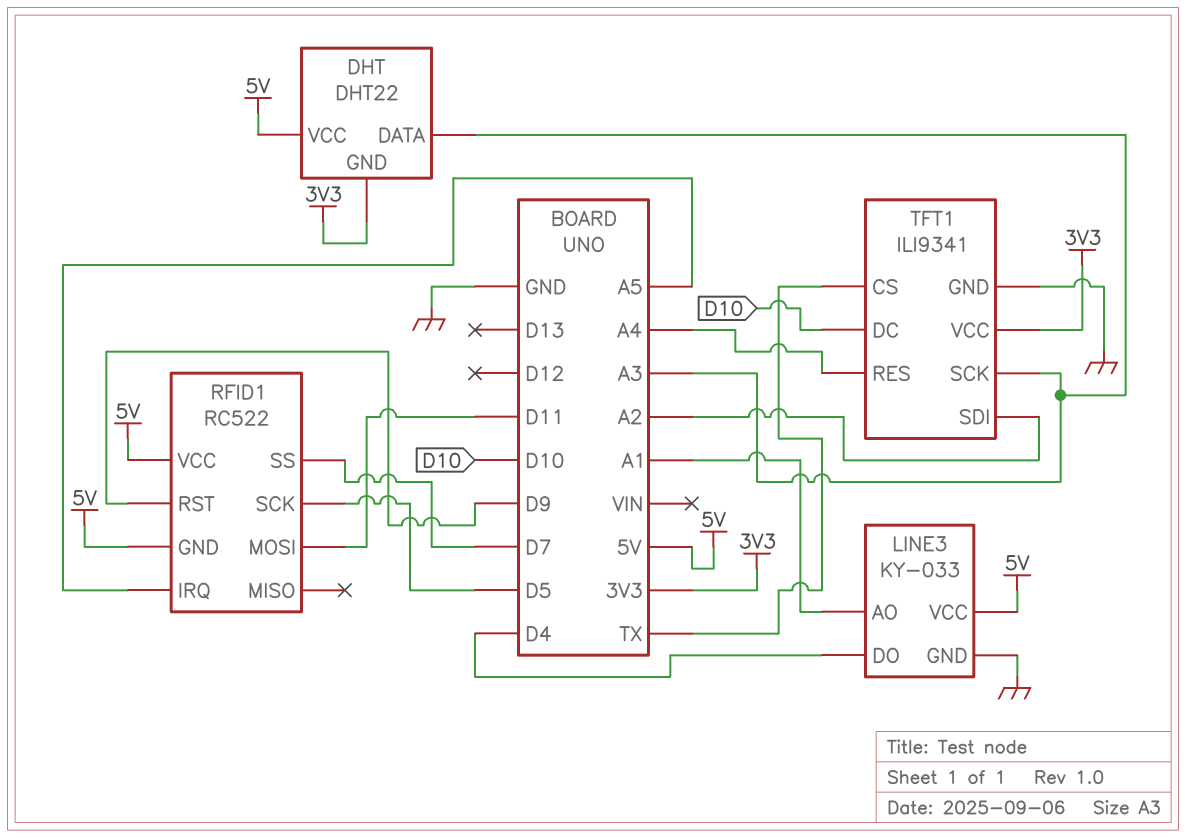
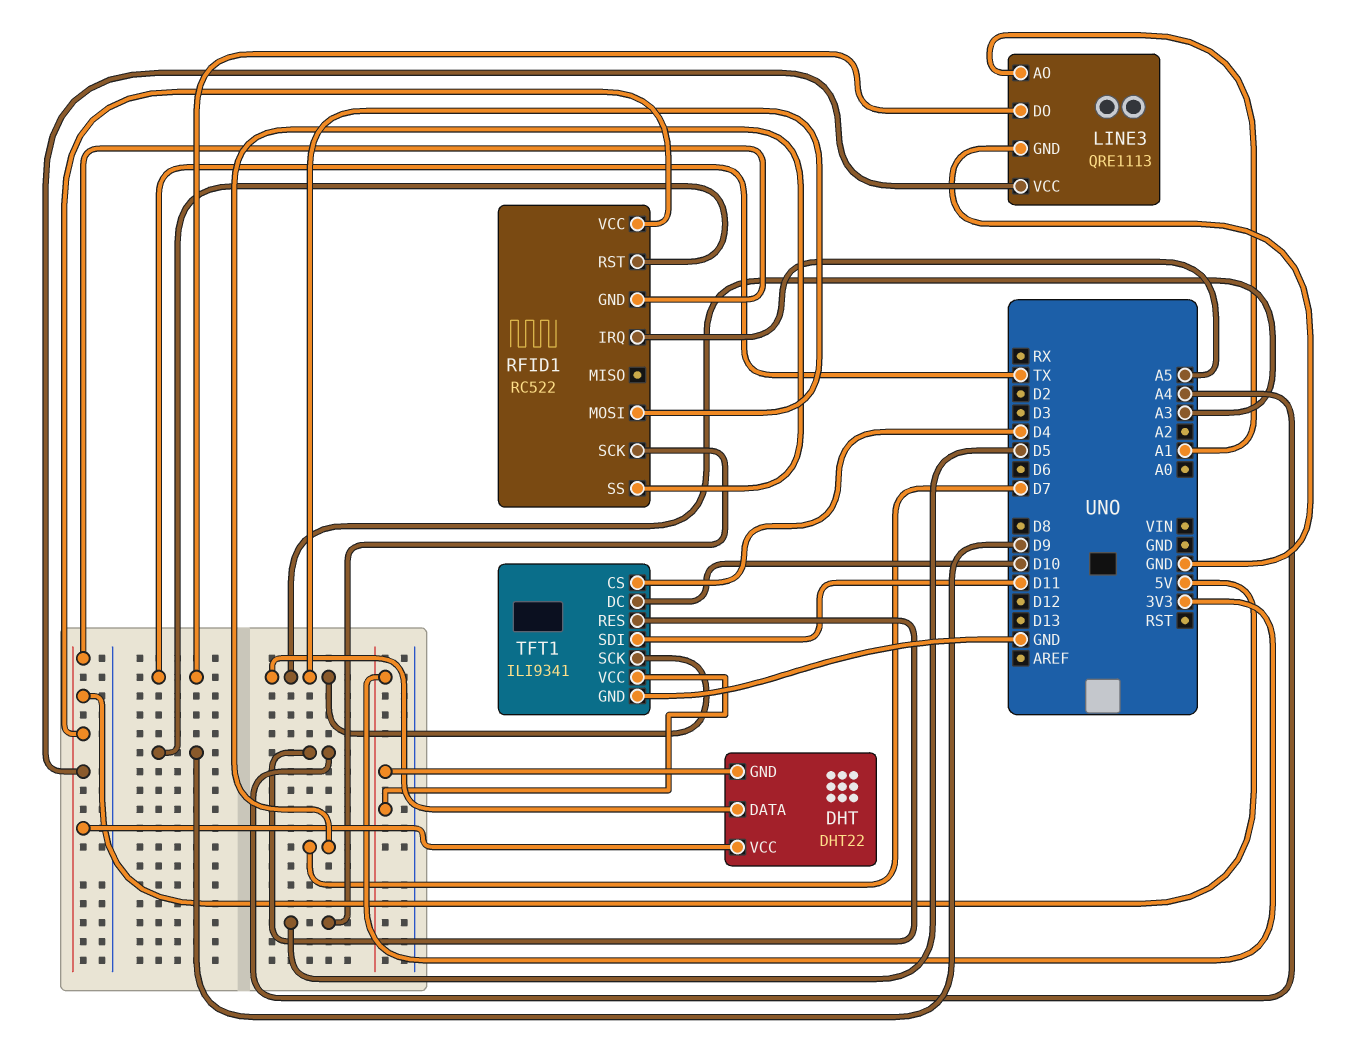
LINE3: KY-033 -> QRE1113
LINE3 pin DO: D4 -> TX
RFID1 pin MOSI: D11 -> A3
TFT1 pin CS: TX -> D4
TFT1 pin SDI: A2 -> D11

